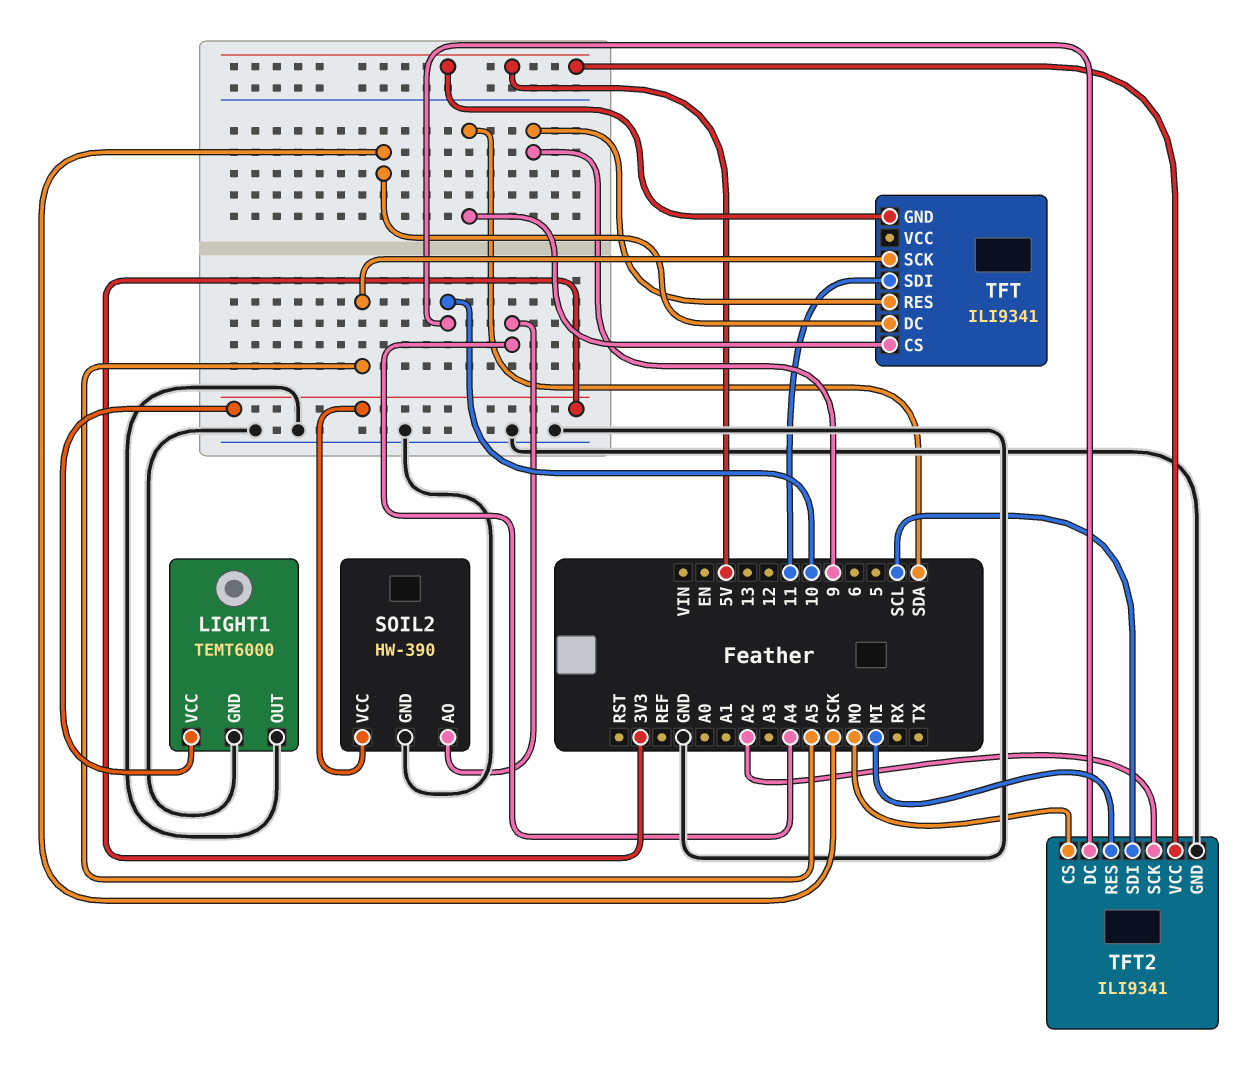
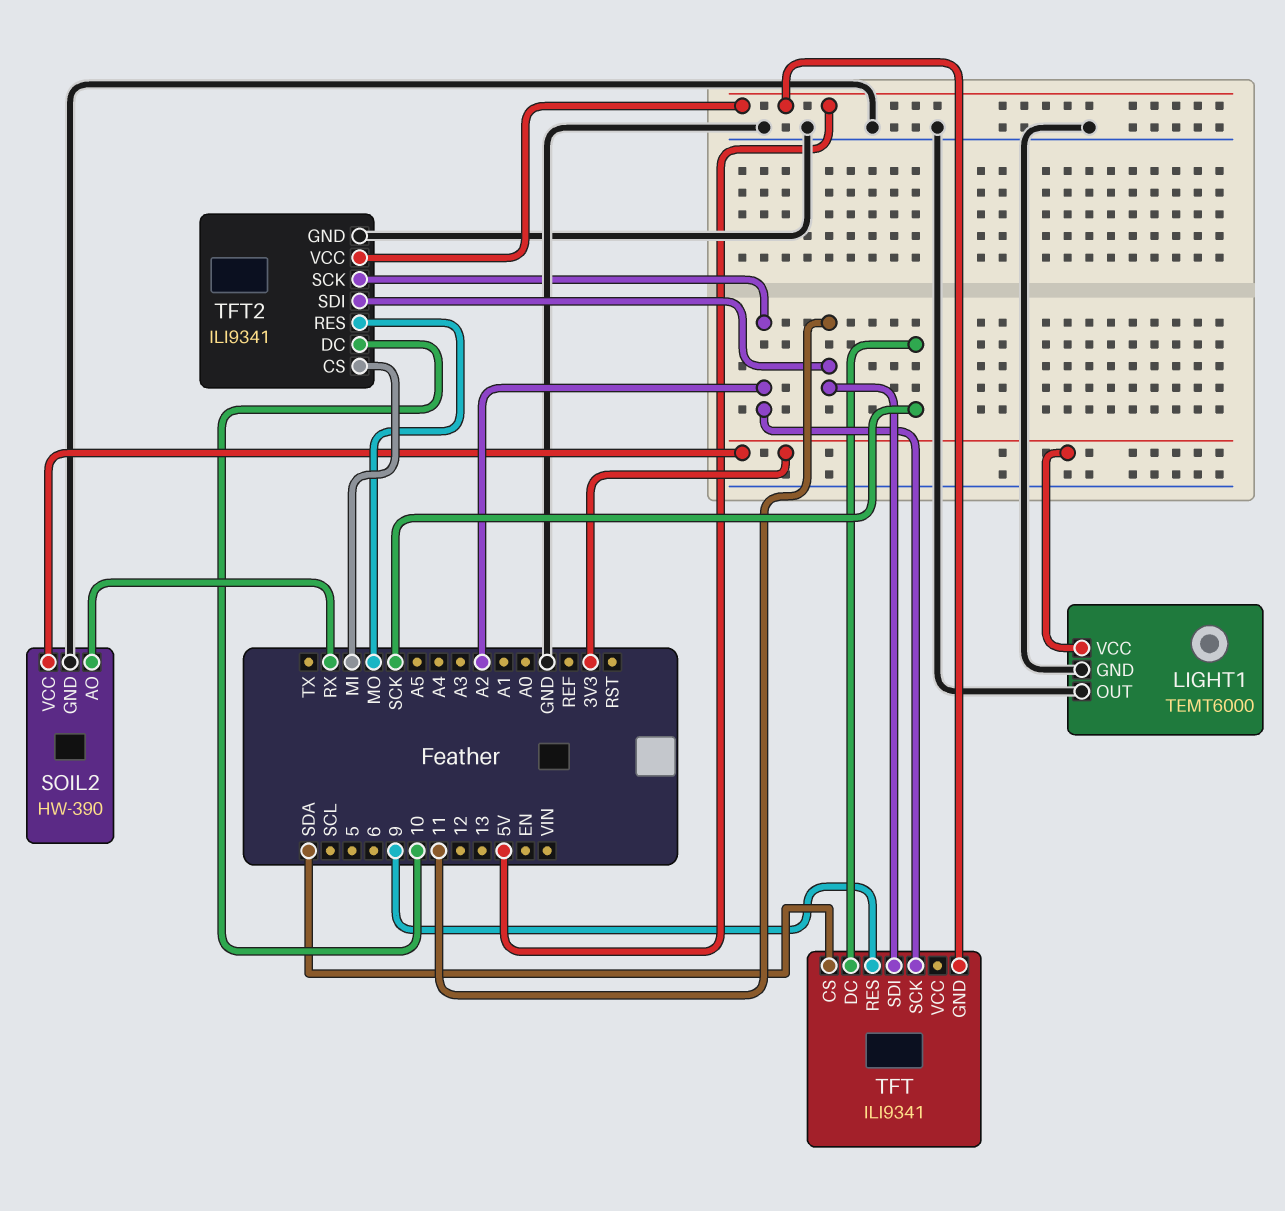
SOIL2 pin AO: A4 -> RX
TFT pin SCK: A5 -> A2
TFT2 pin CS: MO -> MI
TFT2 pin RES: MI -> MO
TFT2 pin SDI: SCL -> 11

